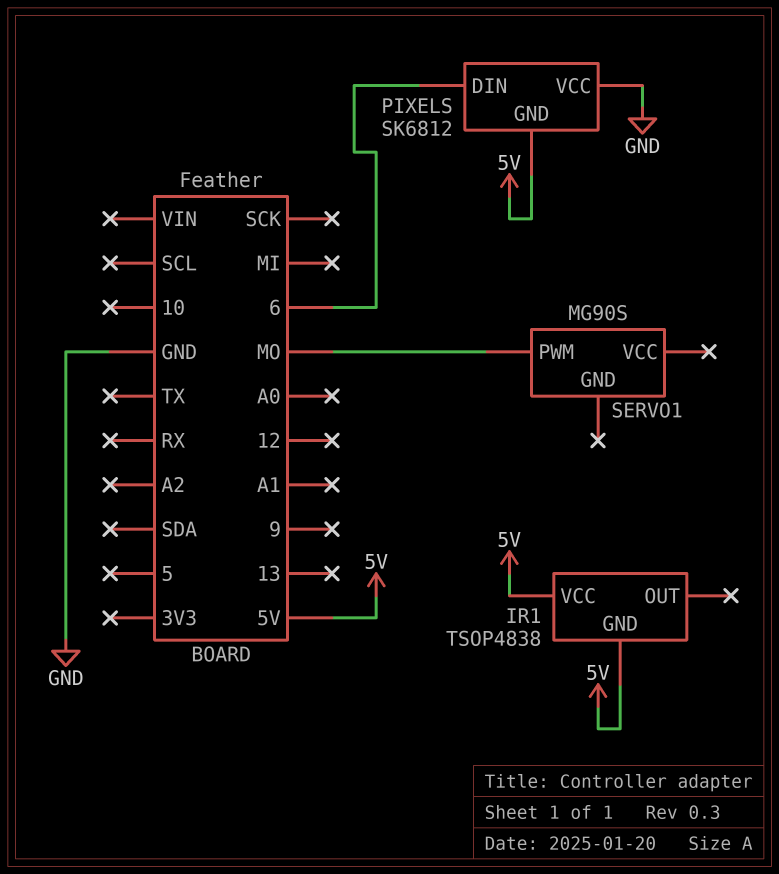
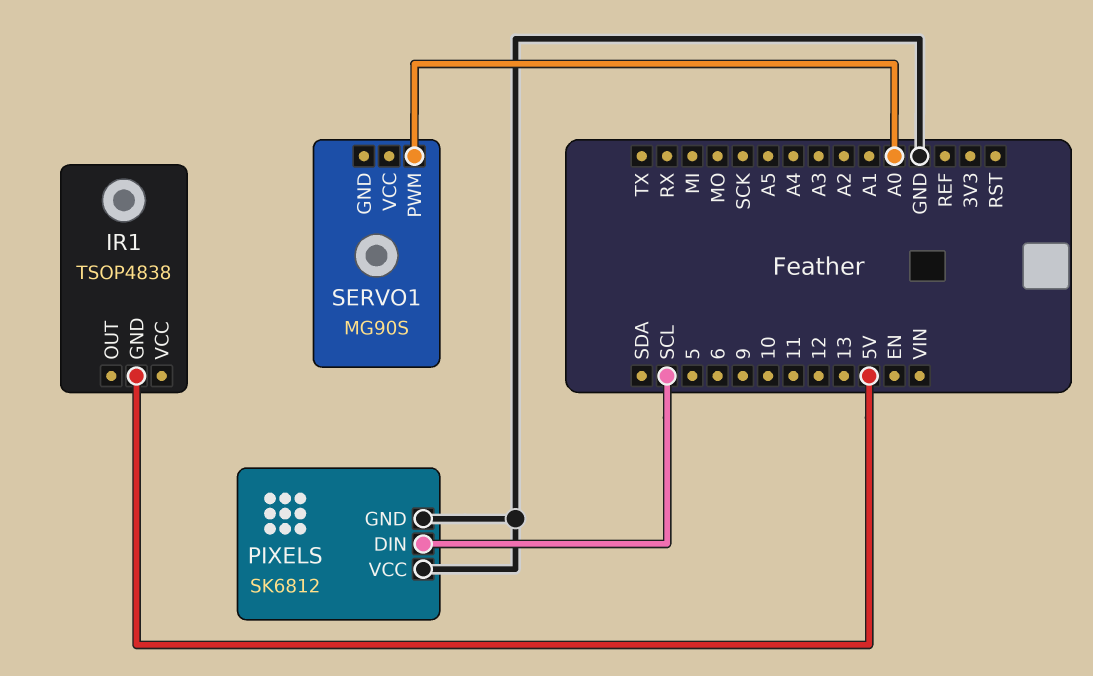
IR1 pin VCC: 5V -> none
PIXELS pin DIN: 6 -> SCL
PIXELS pin GND: 5V -> GND
SERVO1 pin PWM: MO -> A0

